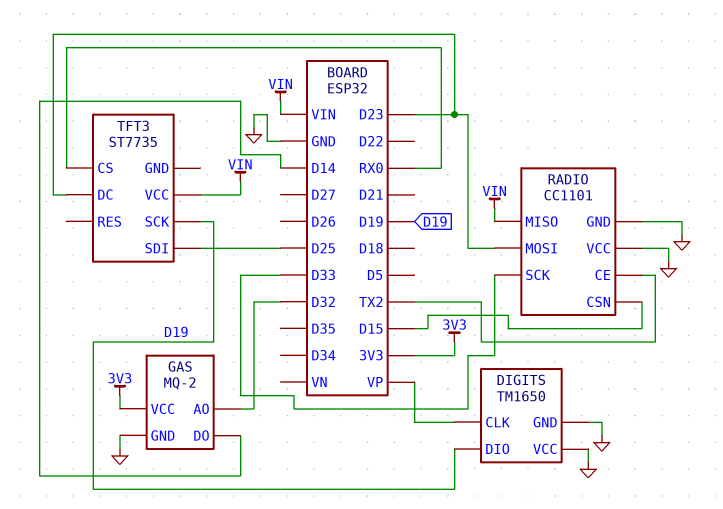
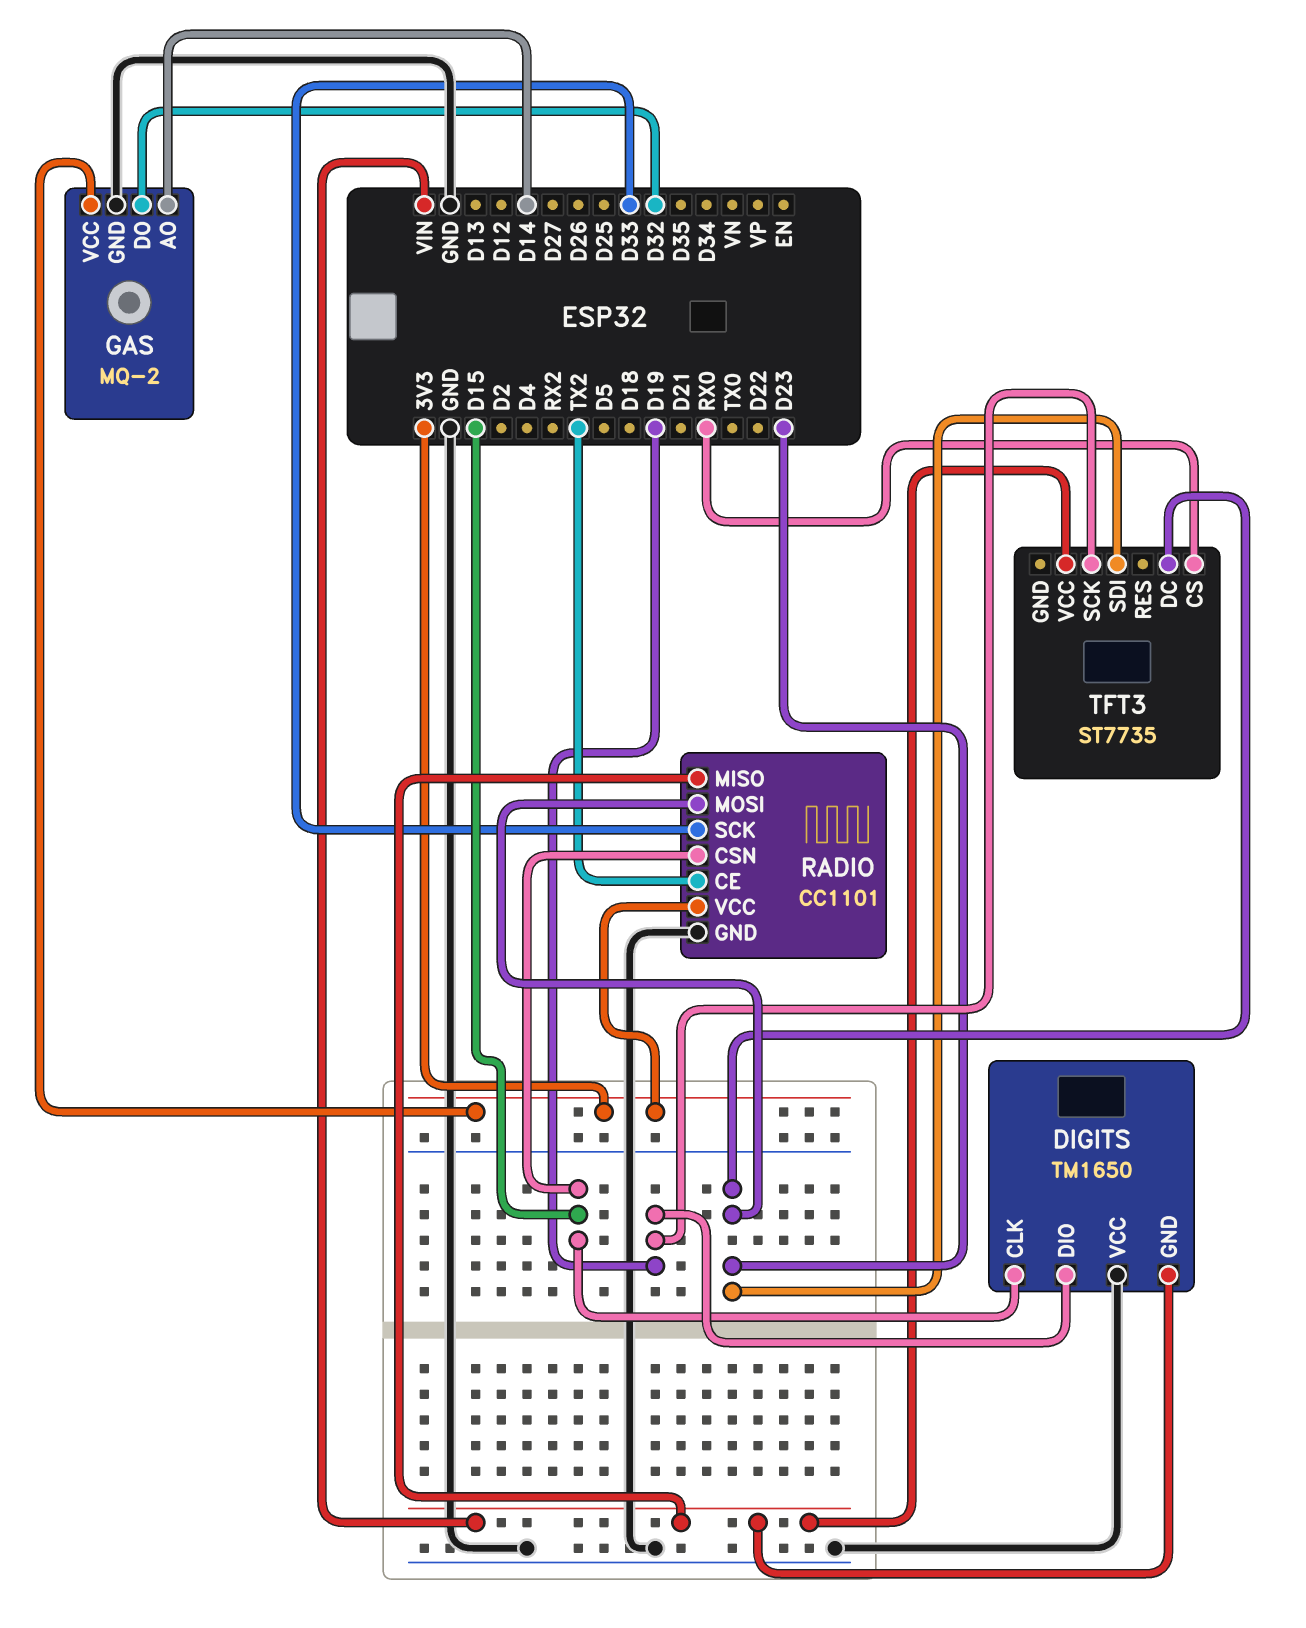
DIGITS pin CLK: VP -> D15
DIGITS pin GND: GND -> VIN
GAS pin AO: D32 -> D14
GAS pin DO: D14 -> D32
RADIO pin VCC: GND -> 3V3
TFT3 pin SDI: D25 -> D23

